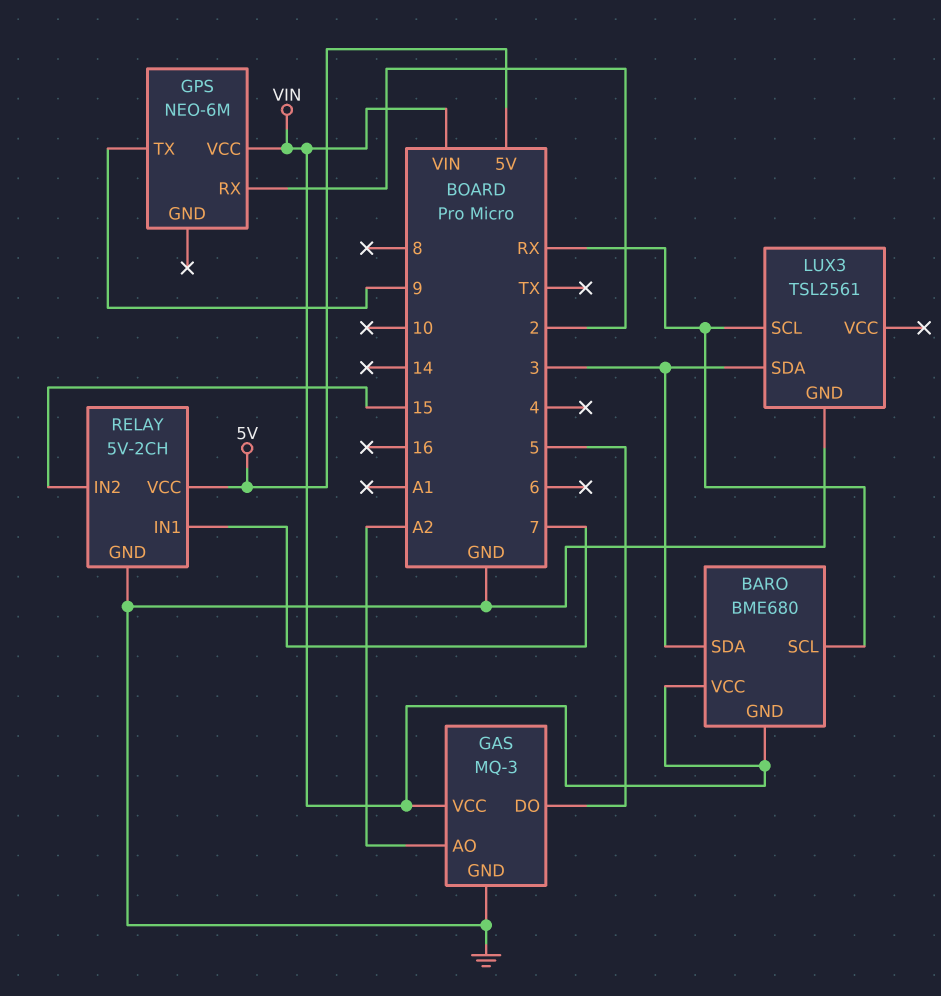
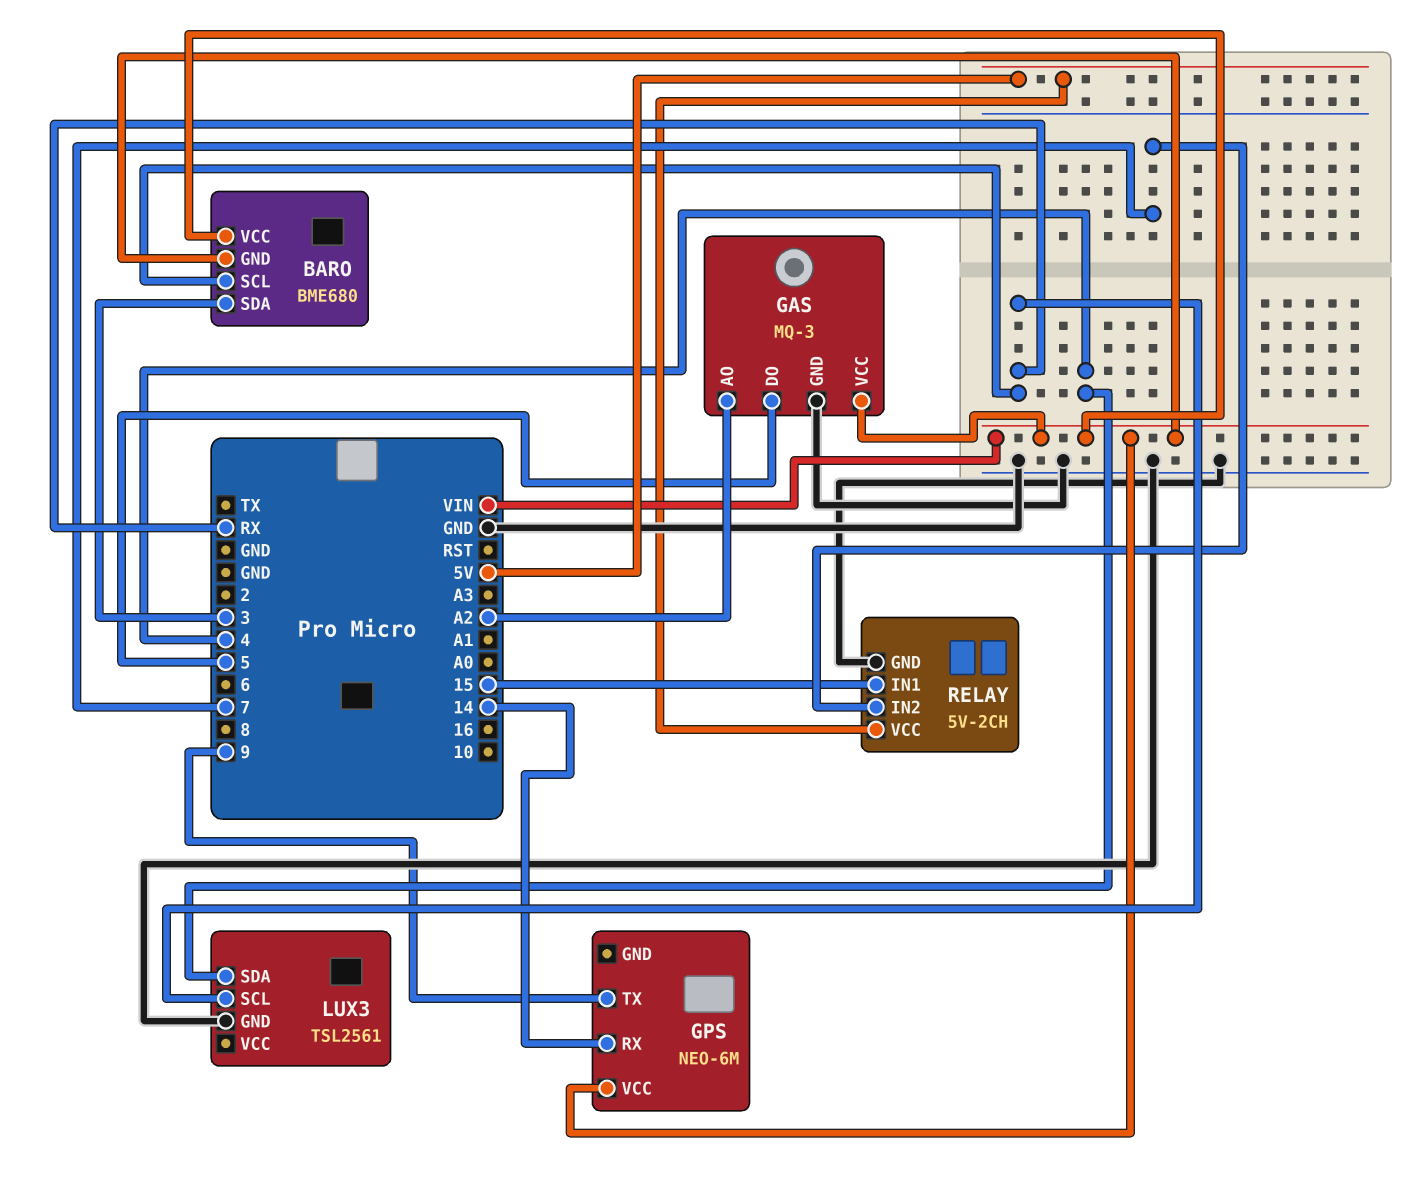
GPS pin RX: 2 -> 14
LUX3 pin SDA: 3 -> 4
RELAY pin IN1: 7 -> 15
RELAY pin IN2: 15 -> 7

